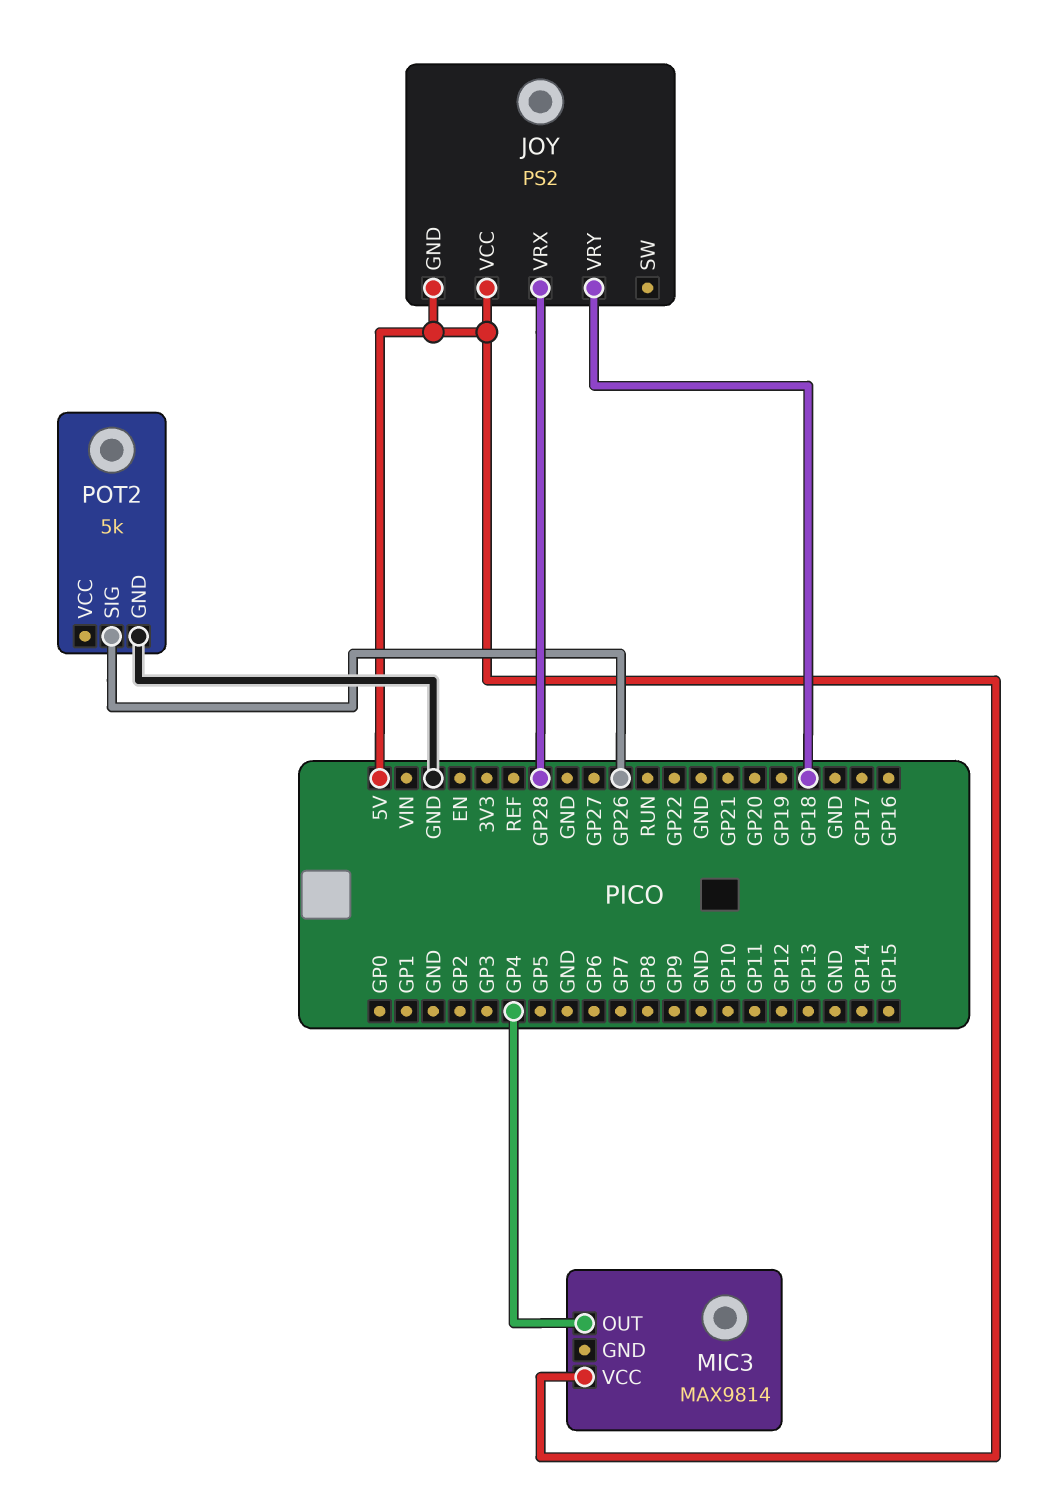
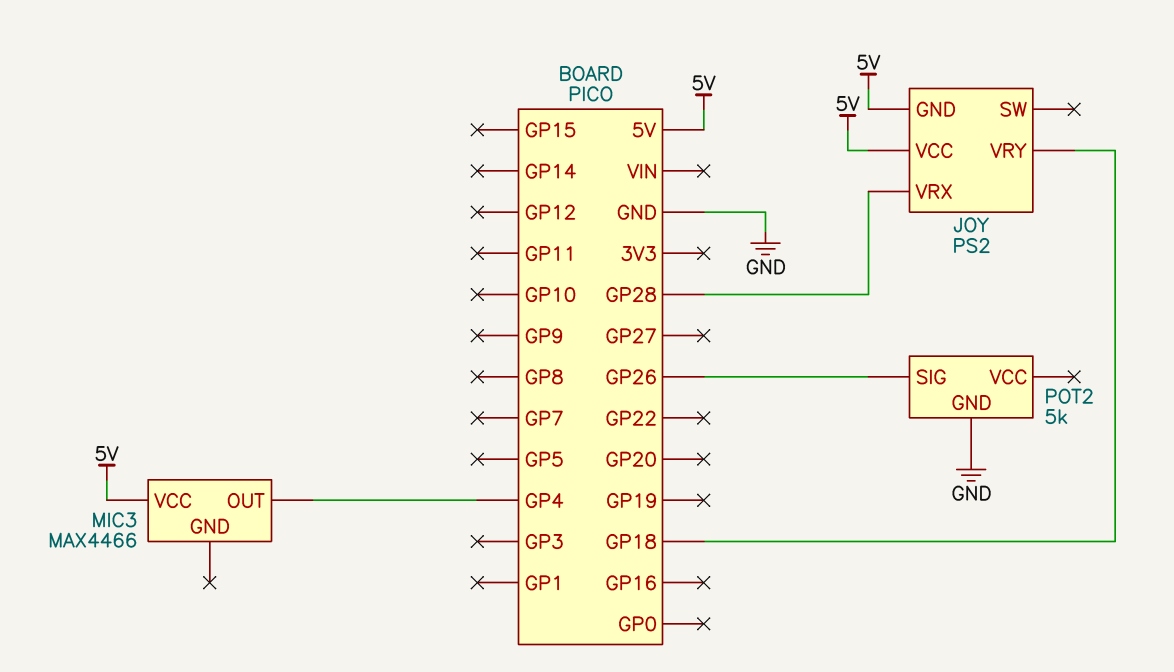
MIC3: MAX9814 -> MAX4466

